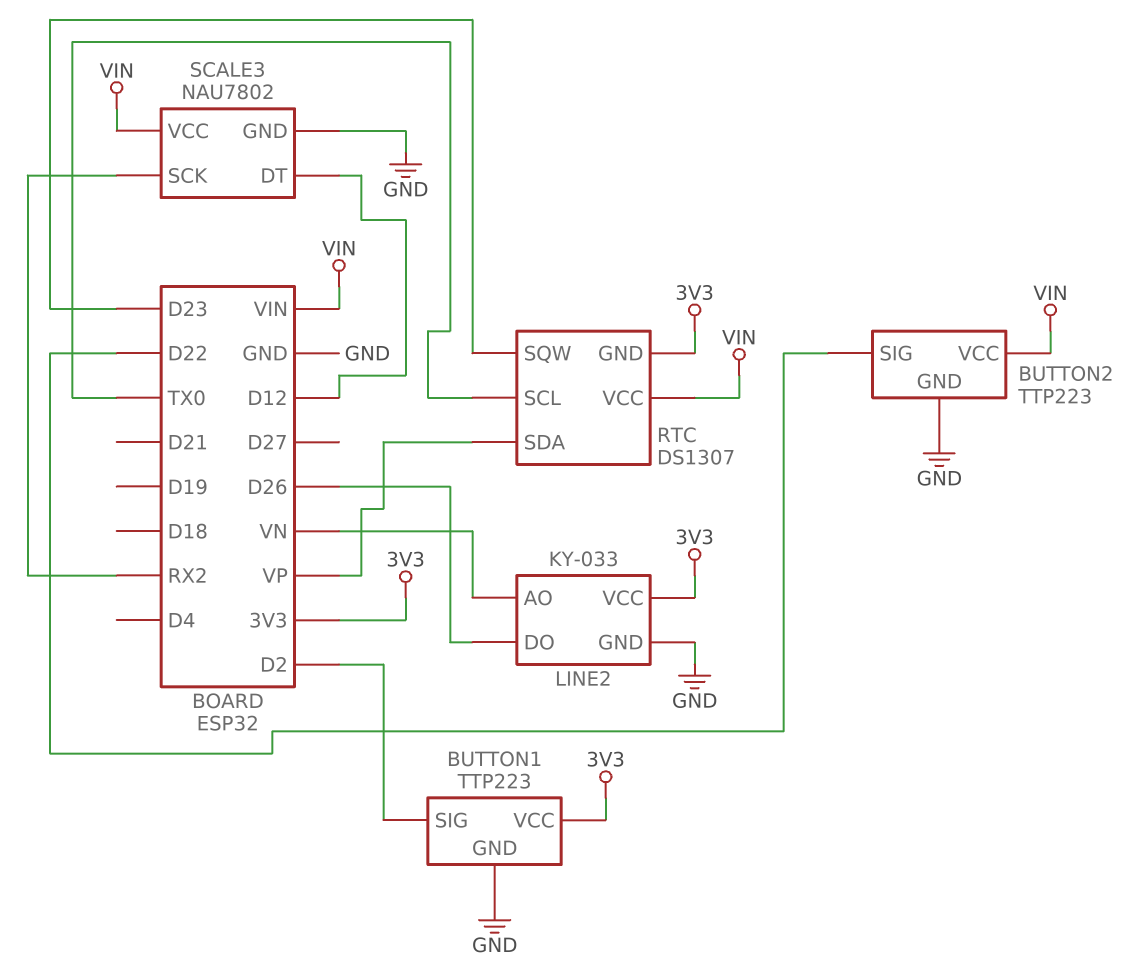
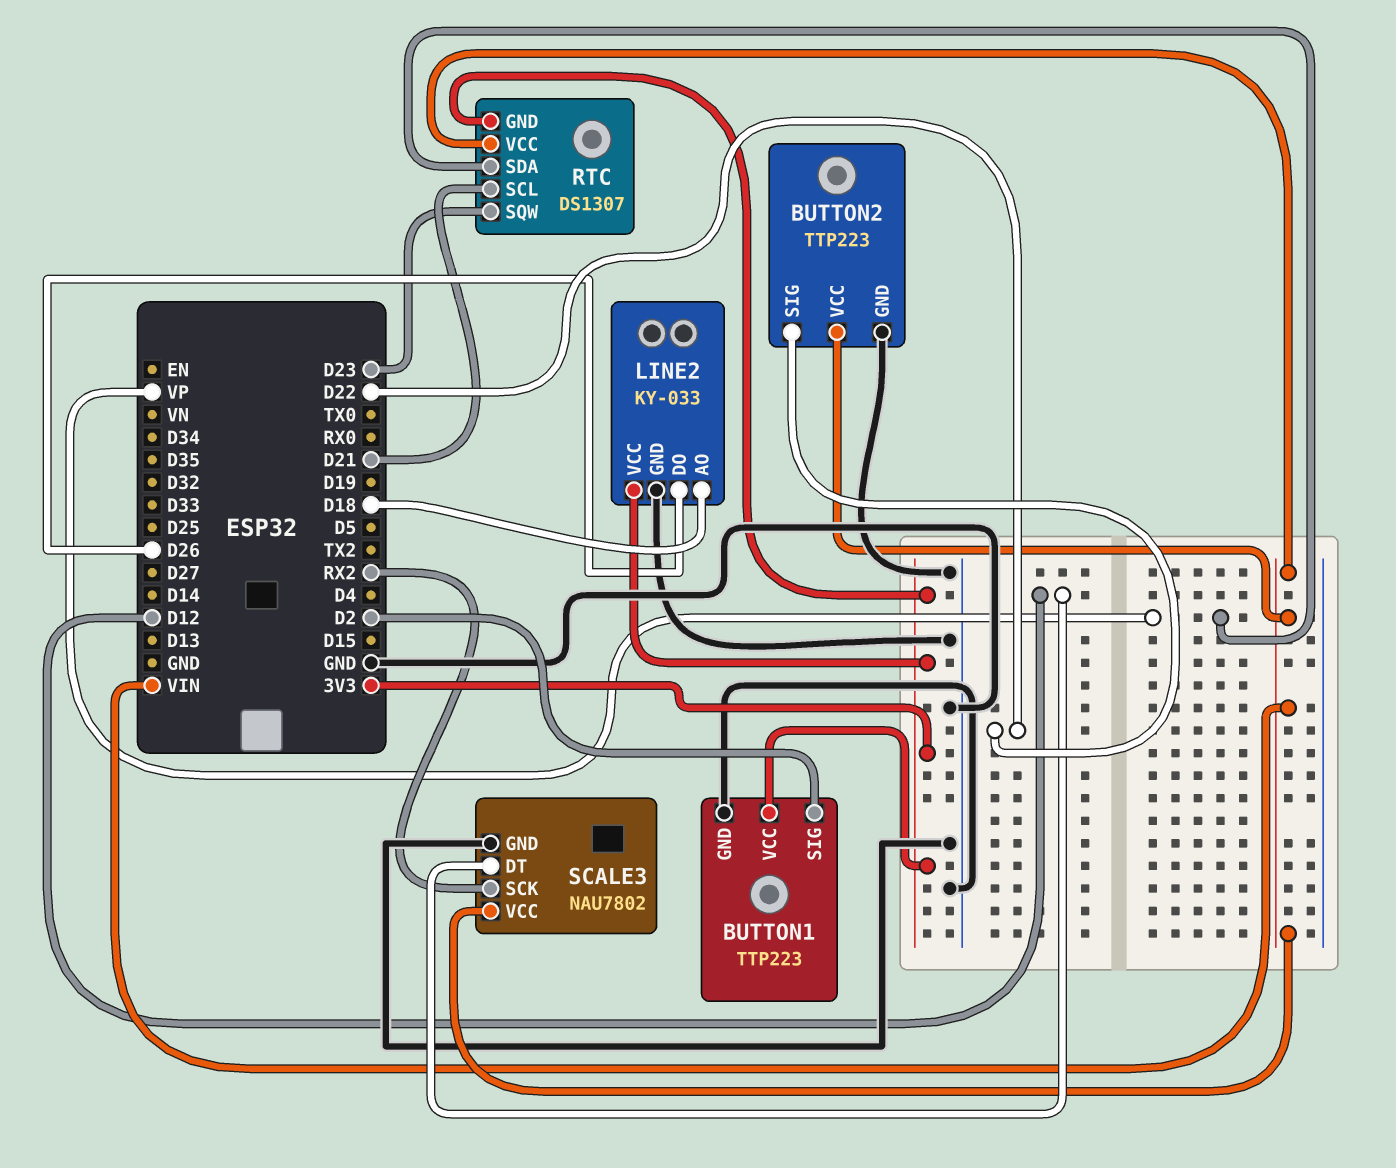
LINE2 pin AO: VN -> D18
RTC pin SCL: TX0 -> D21

